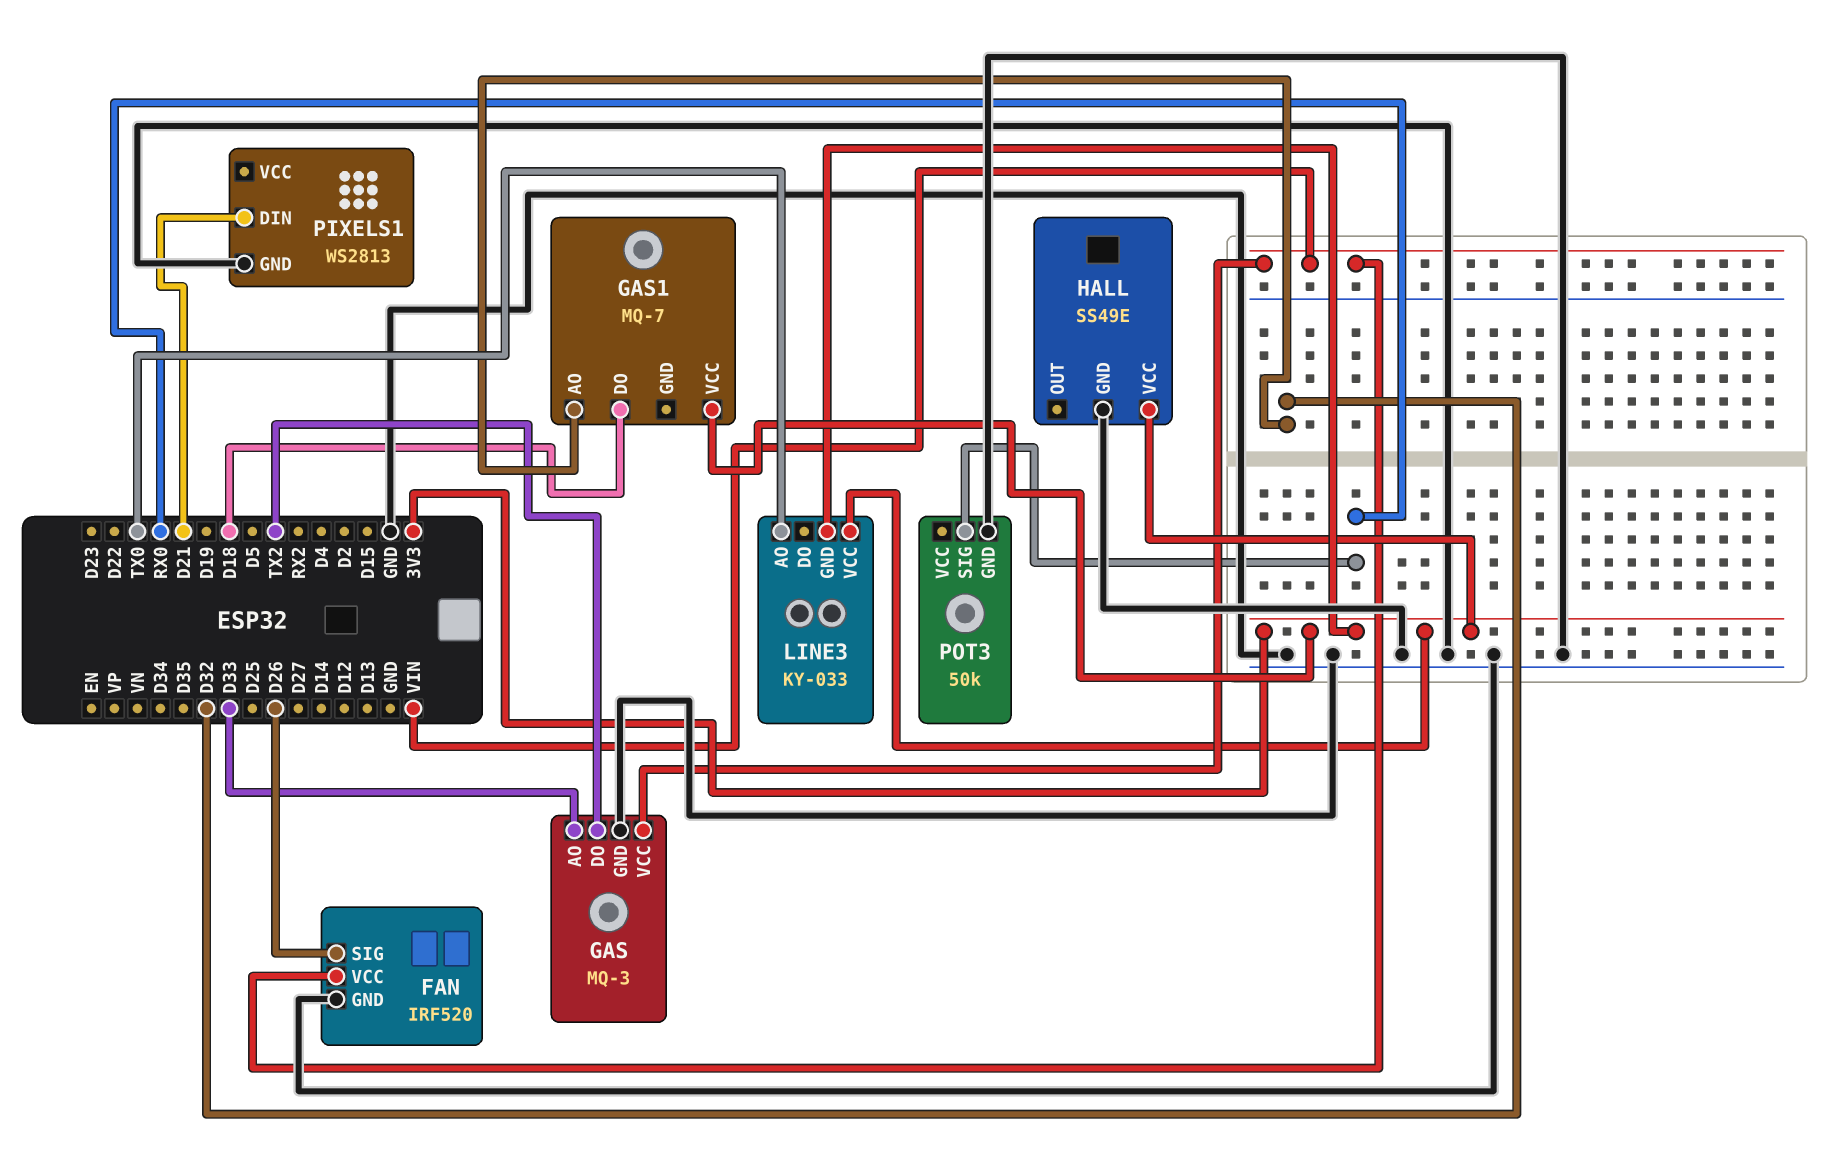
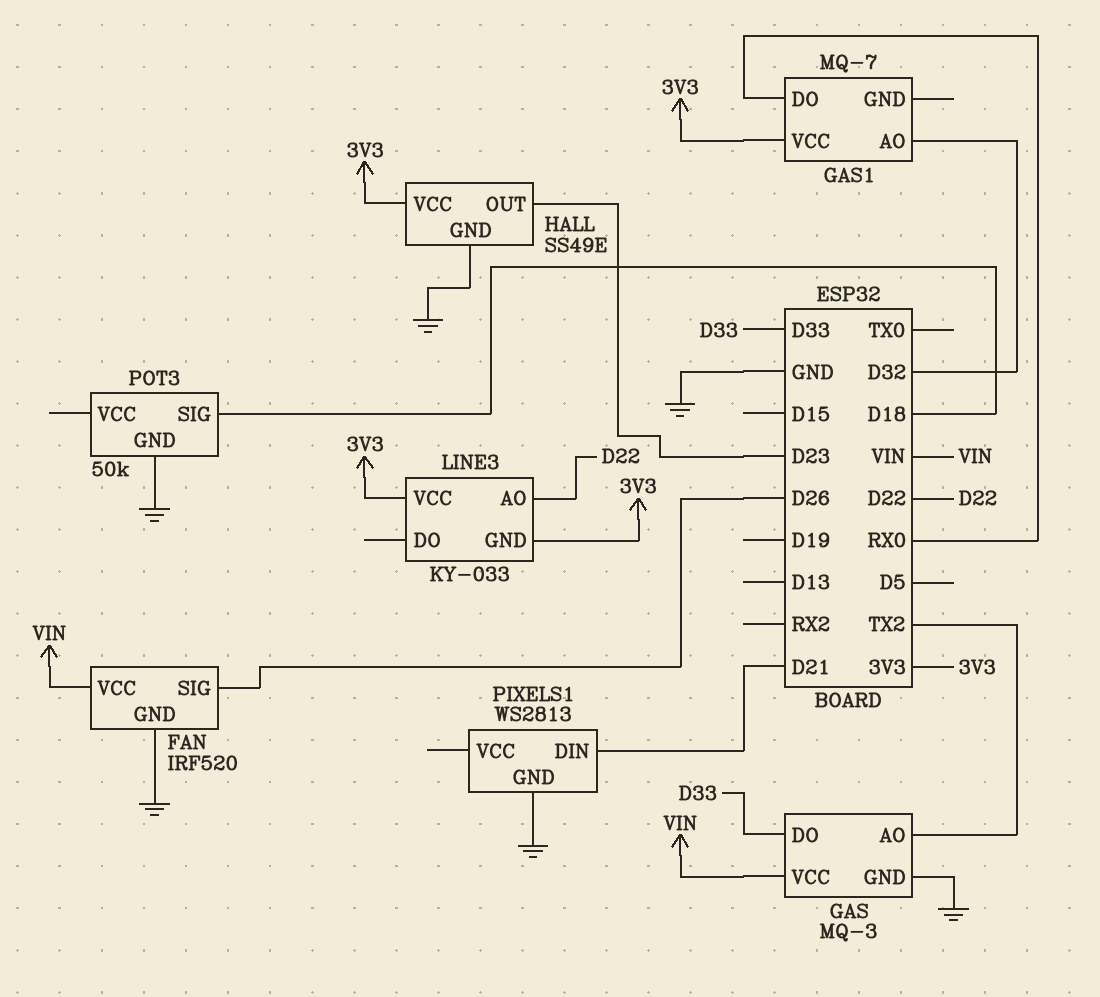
GAS pin AO: D33 -> TX2
GAS pin DO: TX2 -> D33
GAS1 pin DO: D18 -> RX0
HALL pin OUT: none -> D23
LINE3 pin AO: TX0 -> D22
POT3 pin SIG: RX0 -> D18

